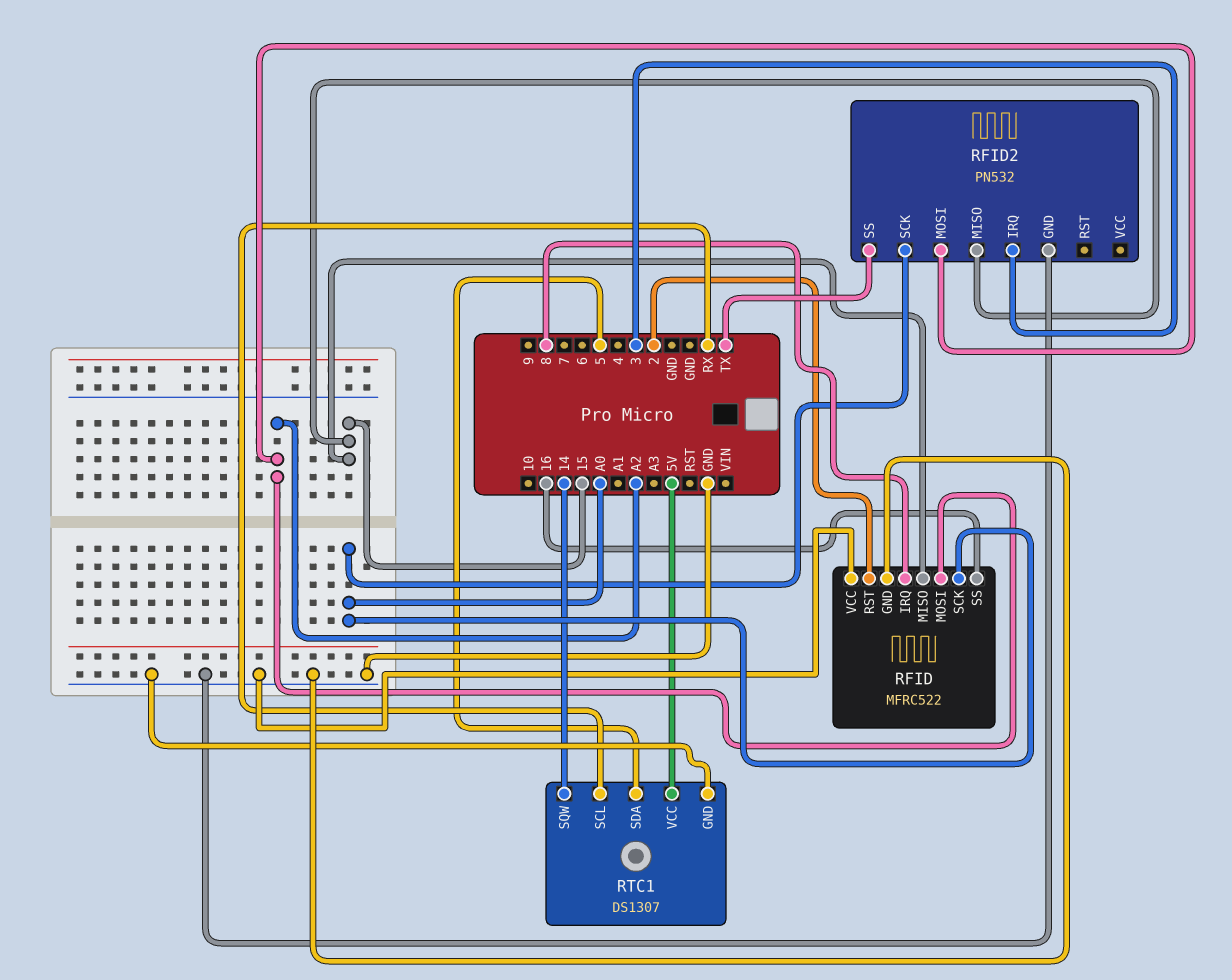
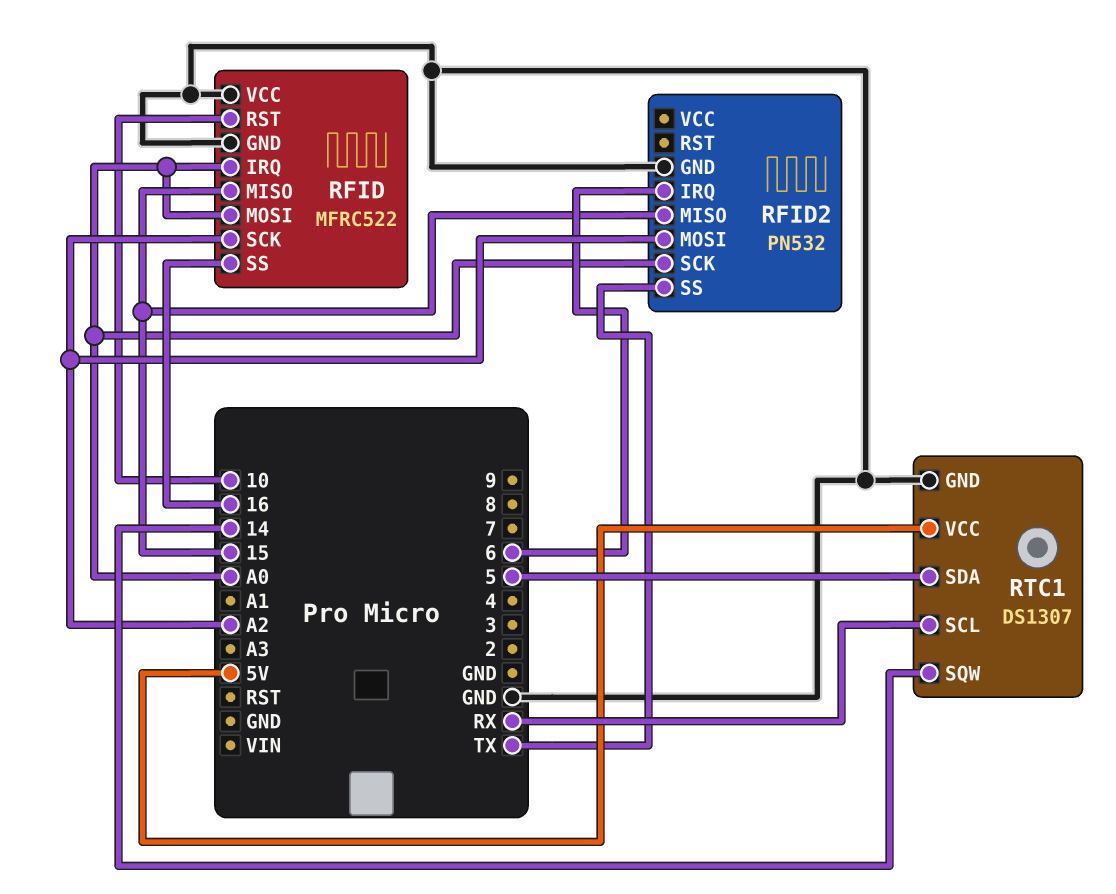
RFID pin IRQ: 8 -> A0
RFID pin MOSI: A2 -> A0
RFID pin RST: 2 -> 10
RFID pin SCK: A0 -> A2
RFID2 pin IRQ: 3 -> 6

